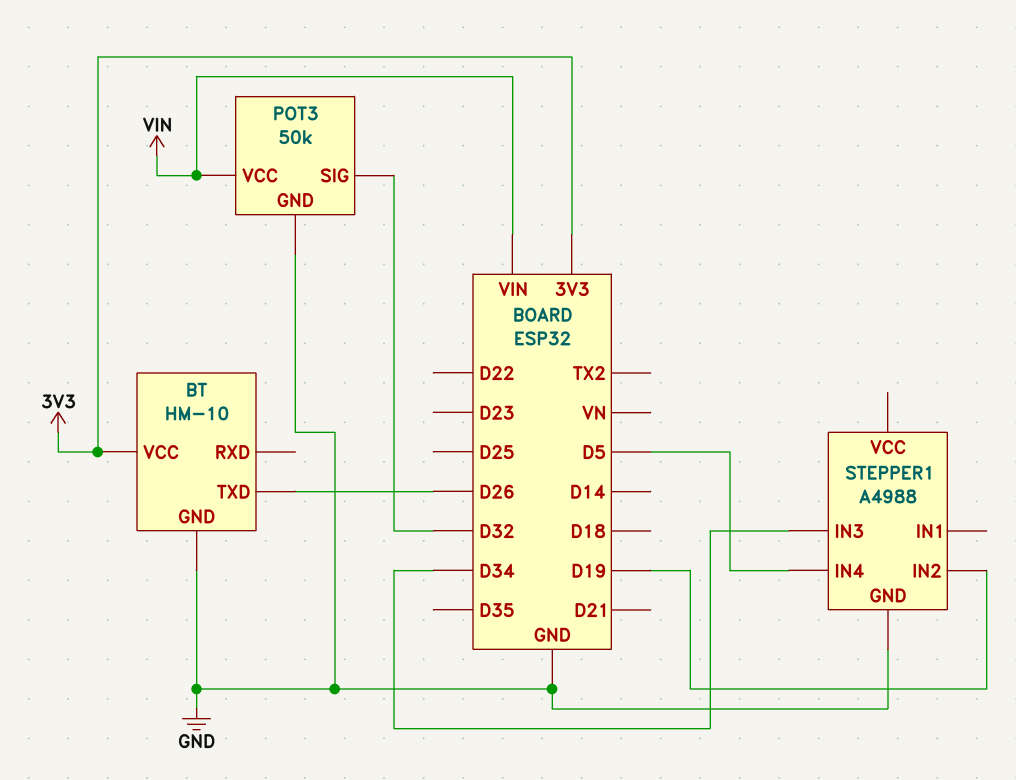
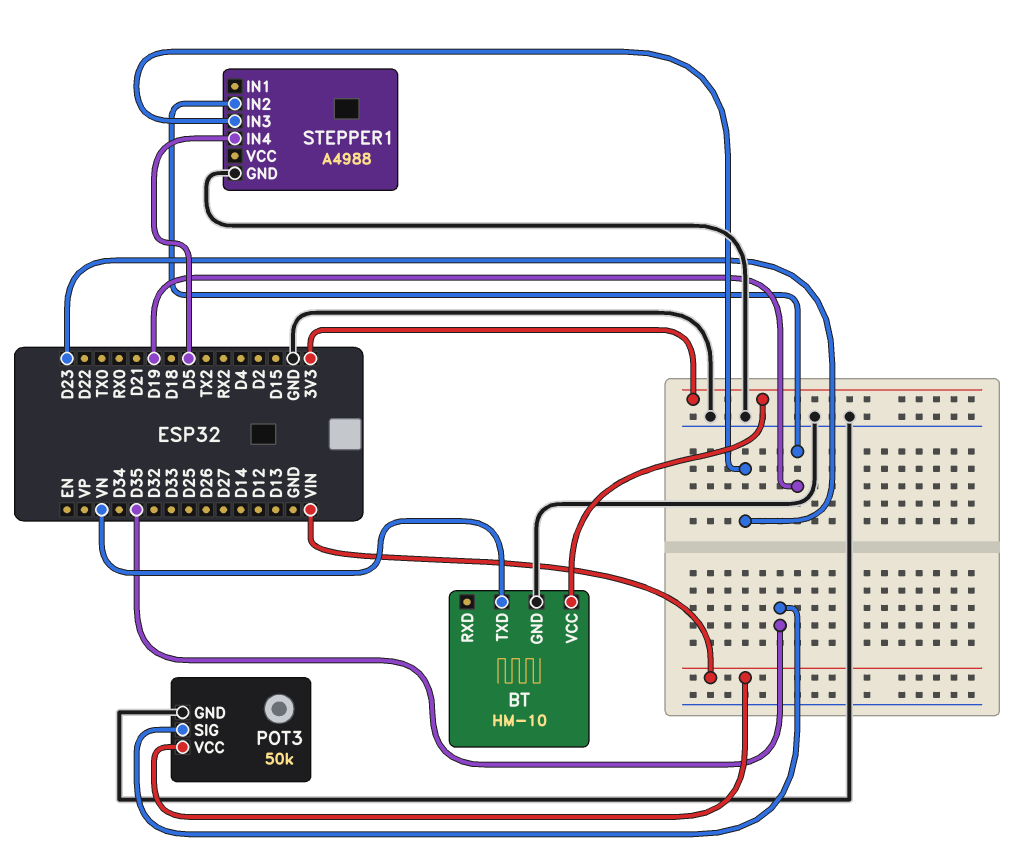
BT pin TXD: D26 -> VN
POT3 pin SIG: D32 -> D35
STEPPER1 pin IN3: D34 -> D23

